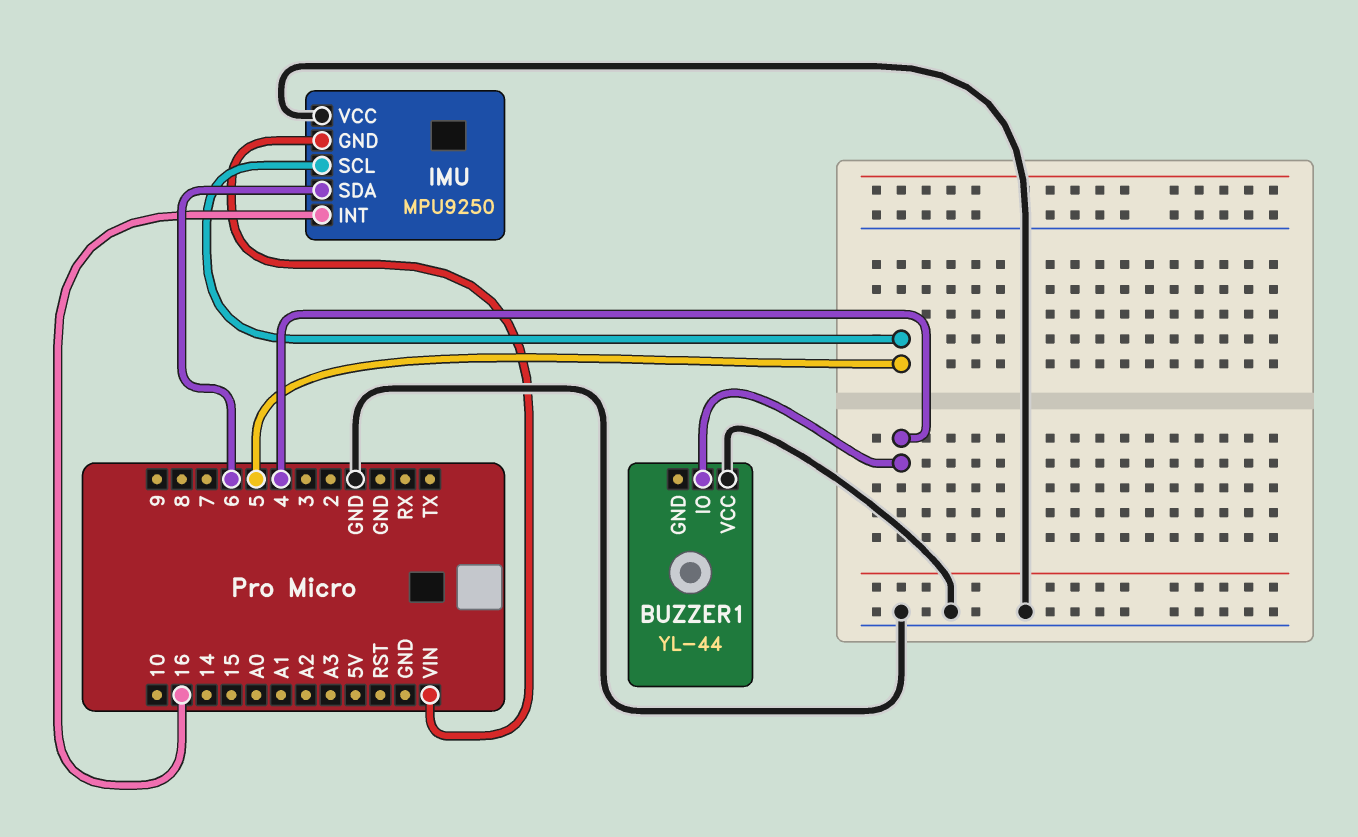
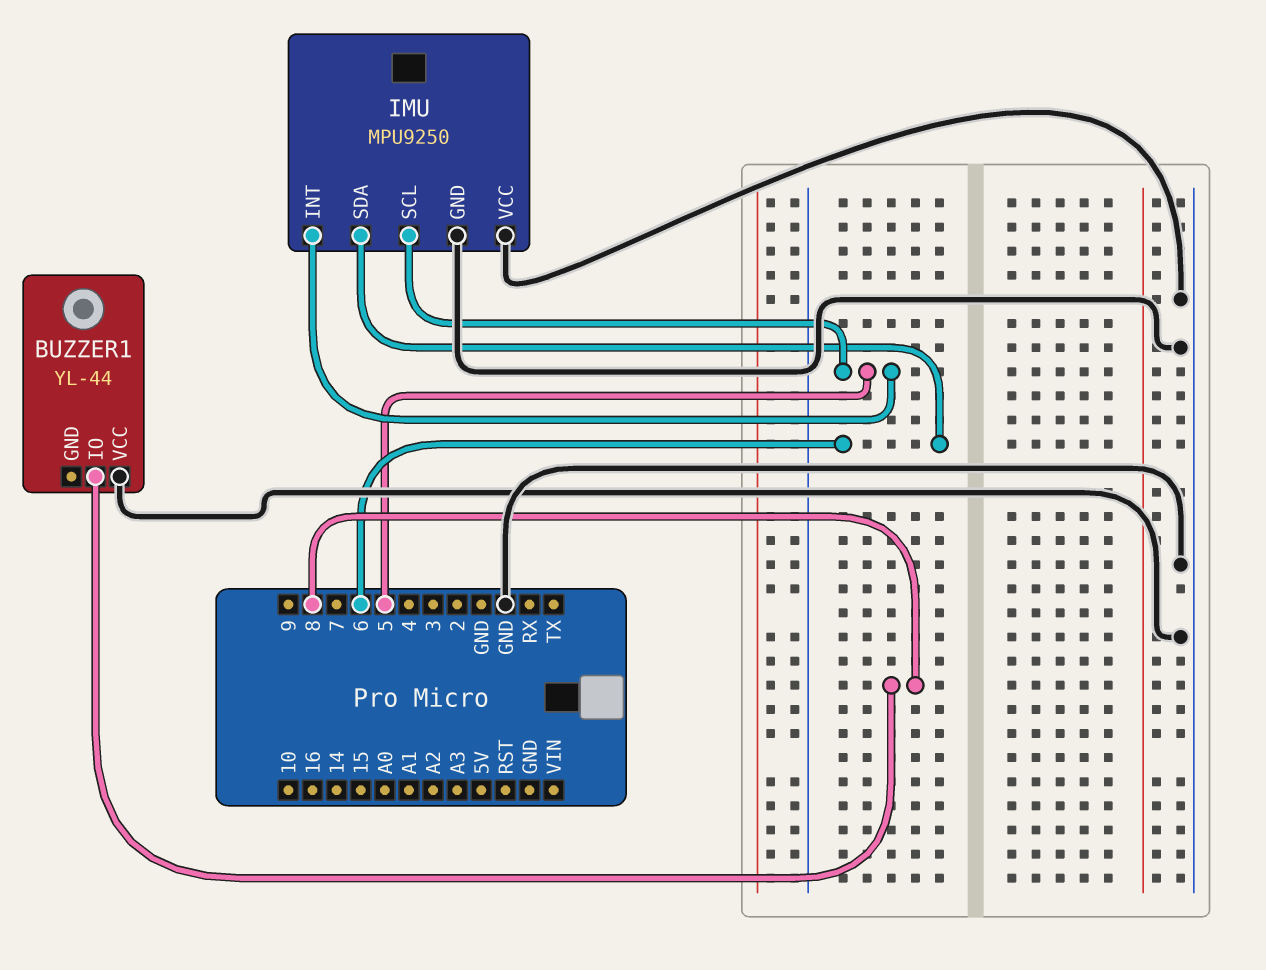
BUZZER1 pin IO: 4 -> 8
IMU pin GND: VIN -> GND
IMU pin INT: 16 -> 5

